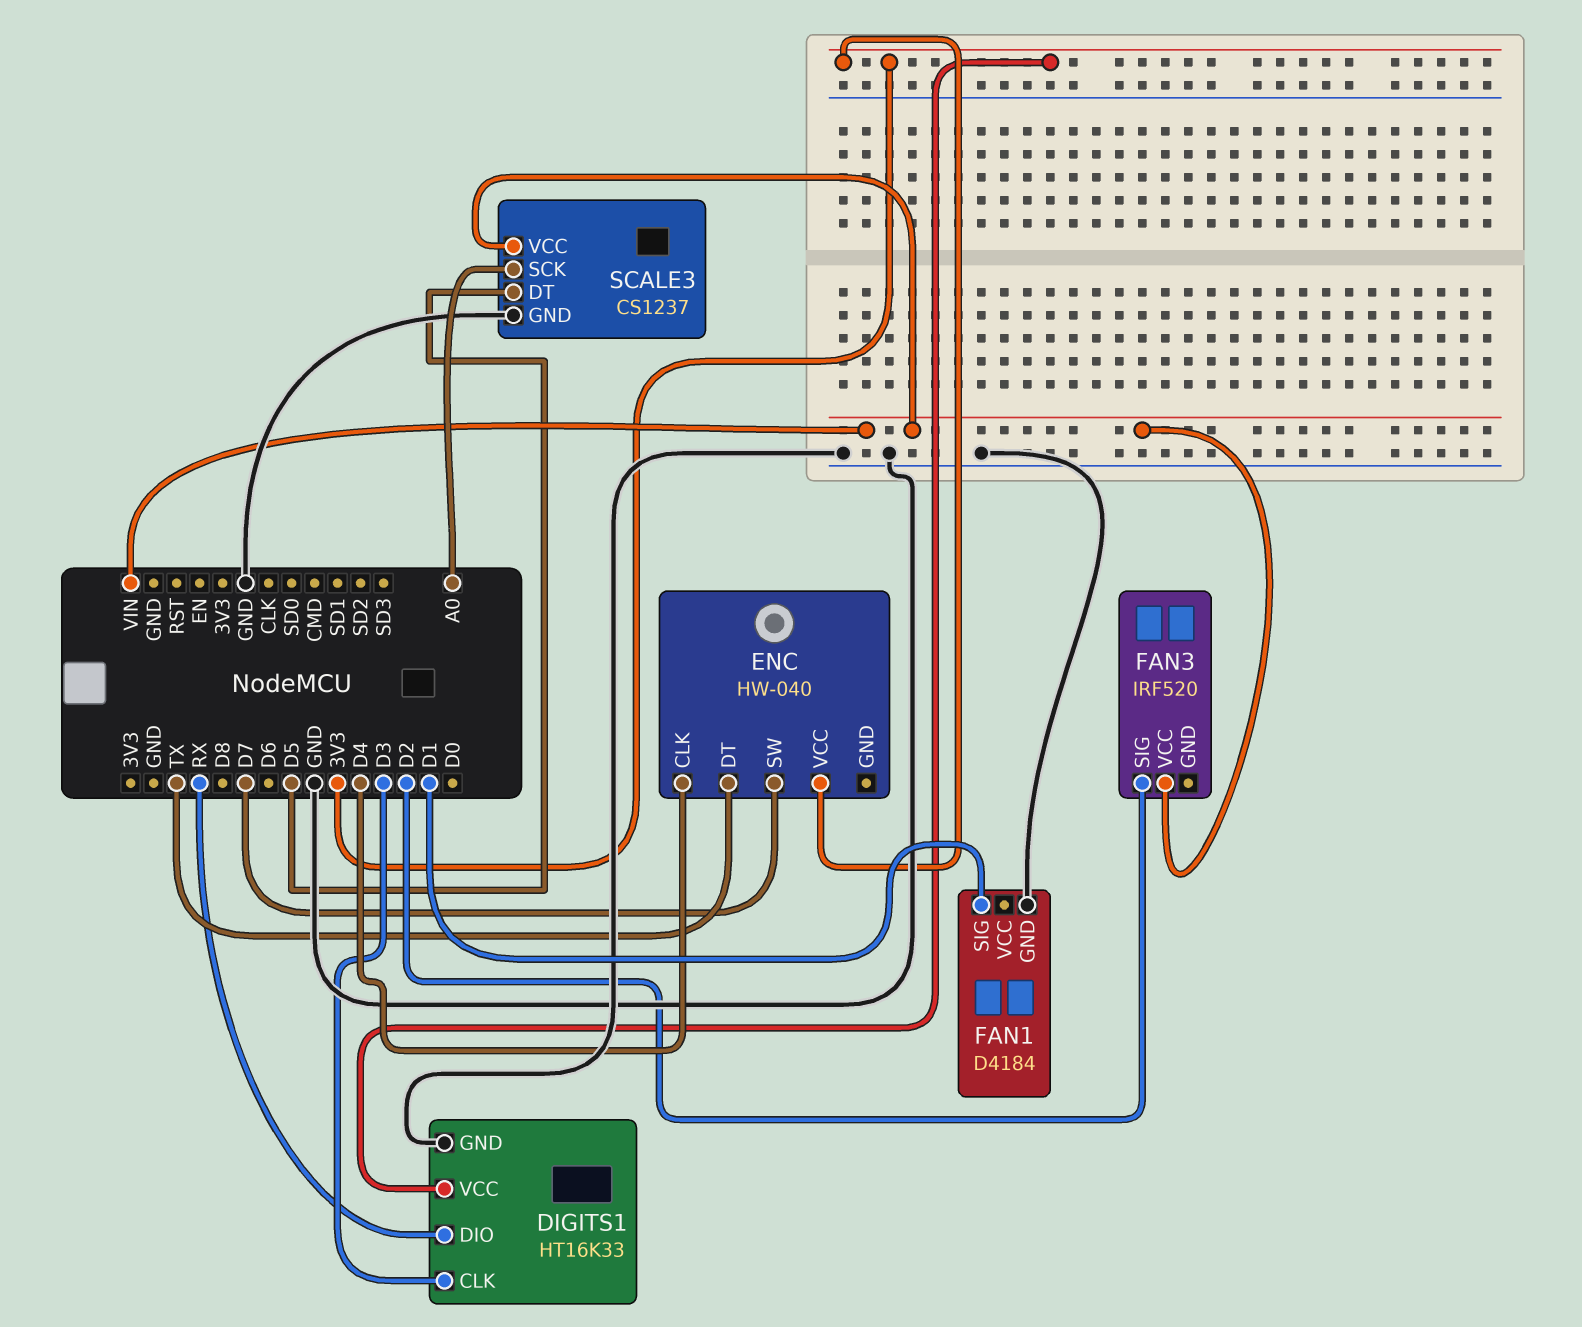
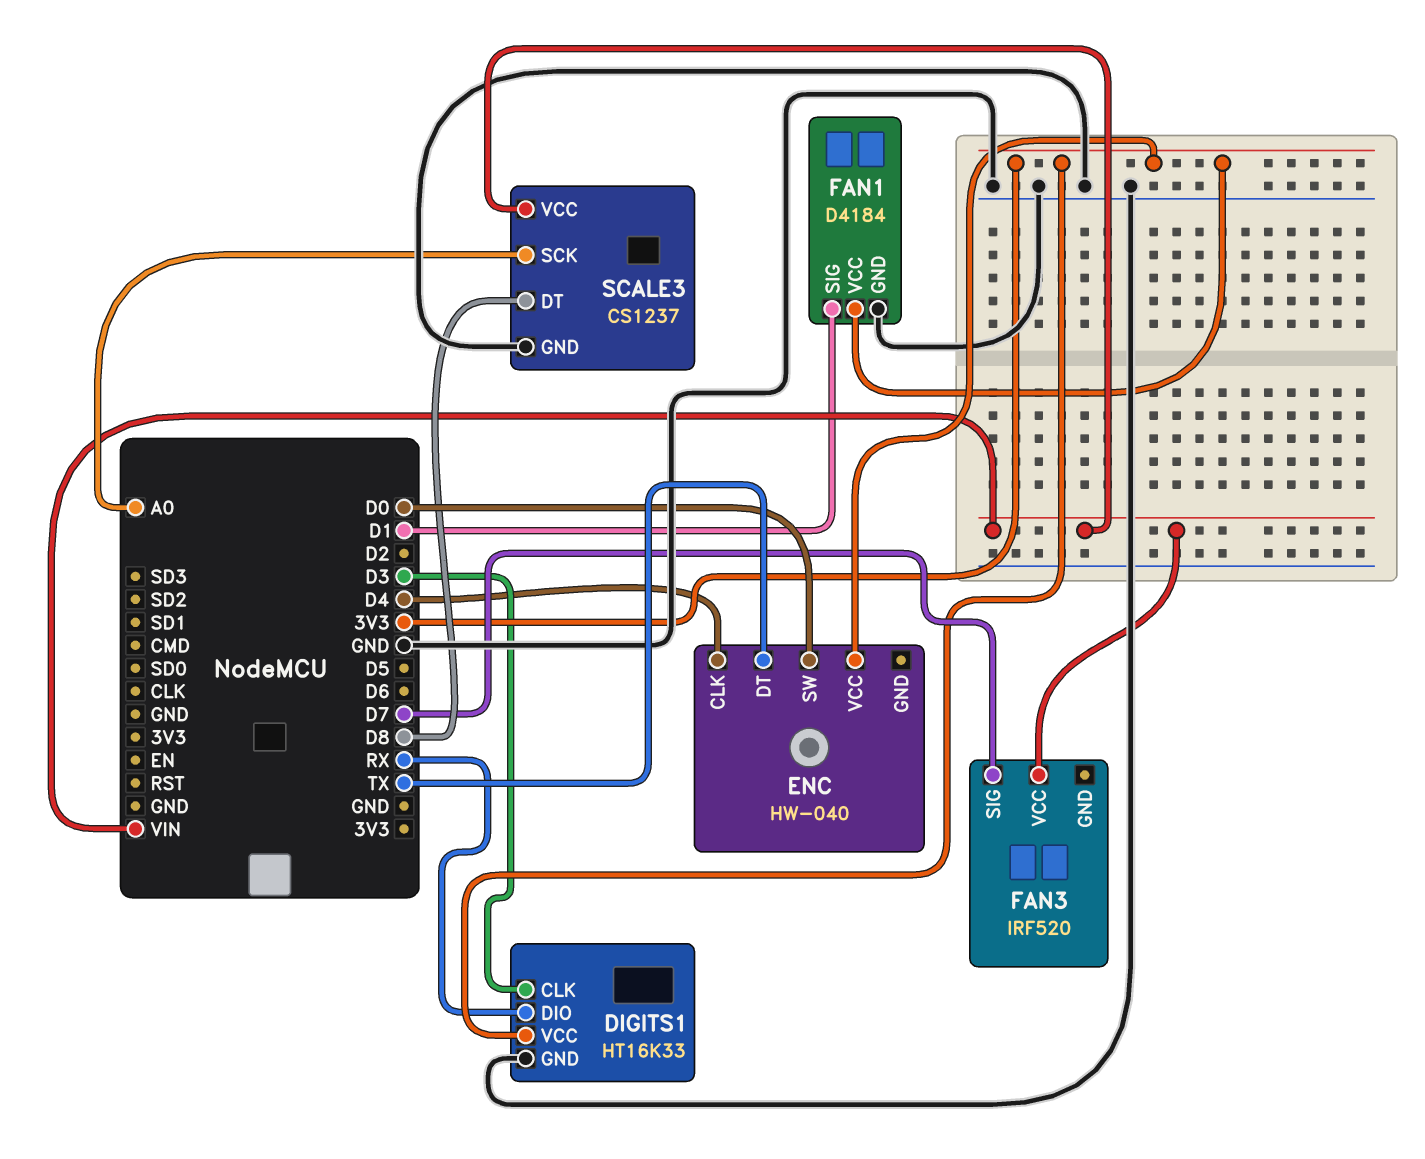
ENC pin SW: D7 -> D0
FAN1 pin VCC: none -> 3V3
FAN3 pin SIG: D2 -> D7
SCALE3 pin DT: D5 -> D8

